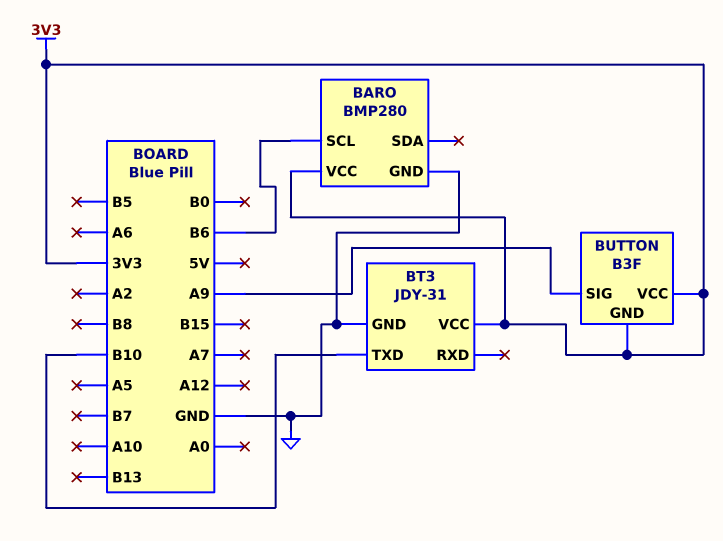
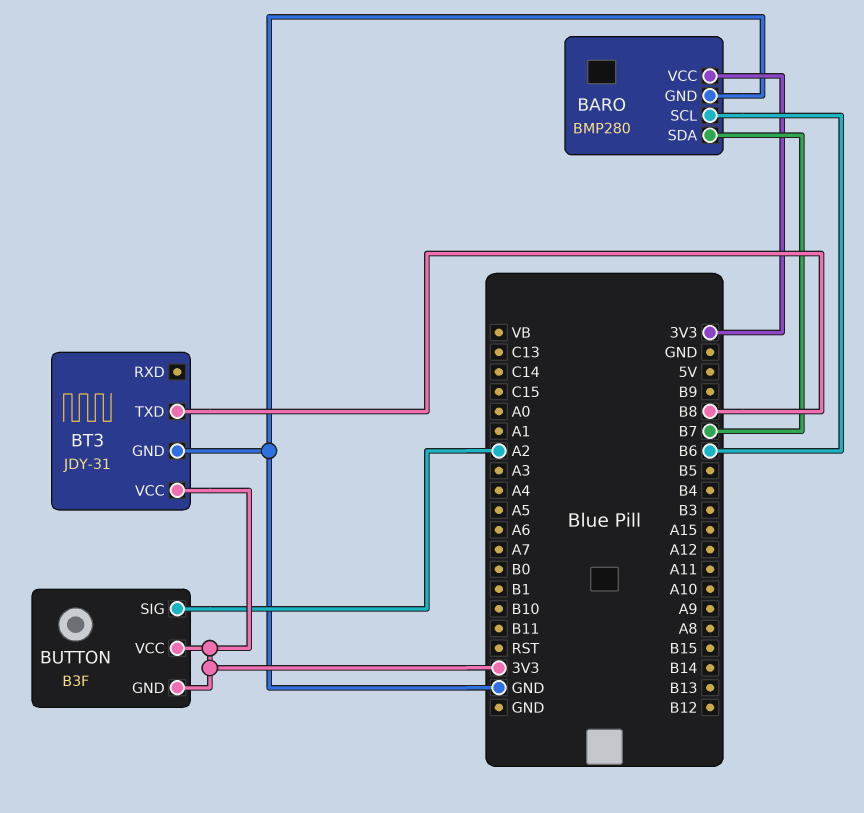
BARO pin SDA: none -> B7
BT3 pin TXD: B10 -> B8
BUTTON pin SIG: A9 -> A2

